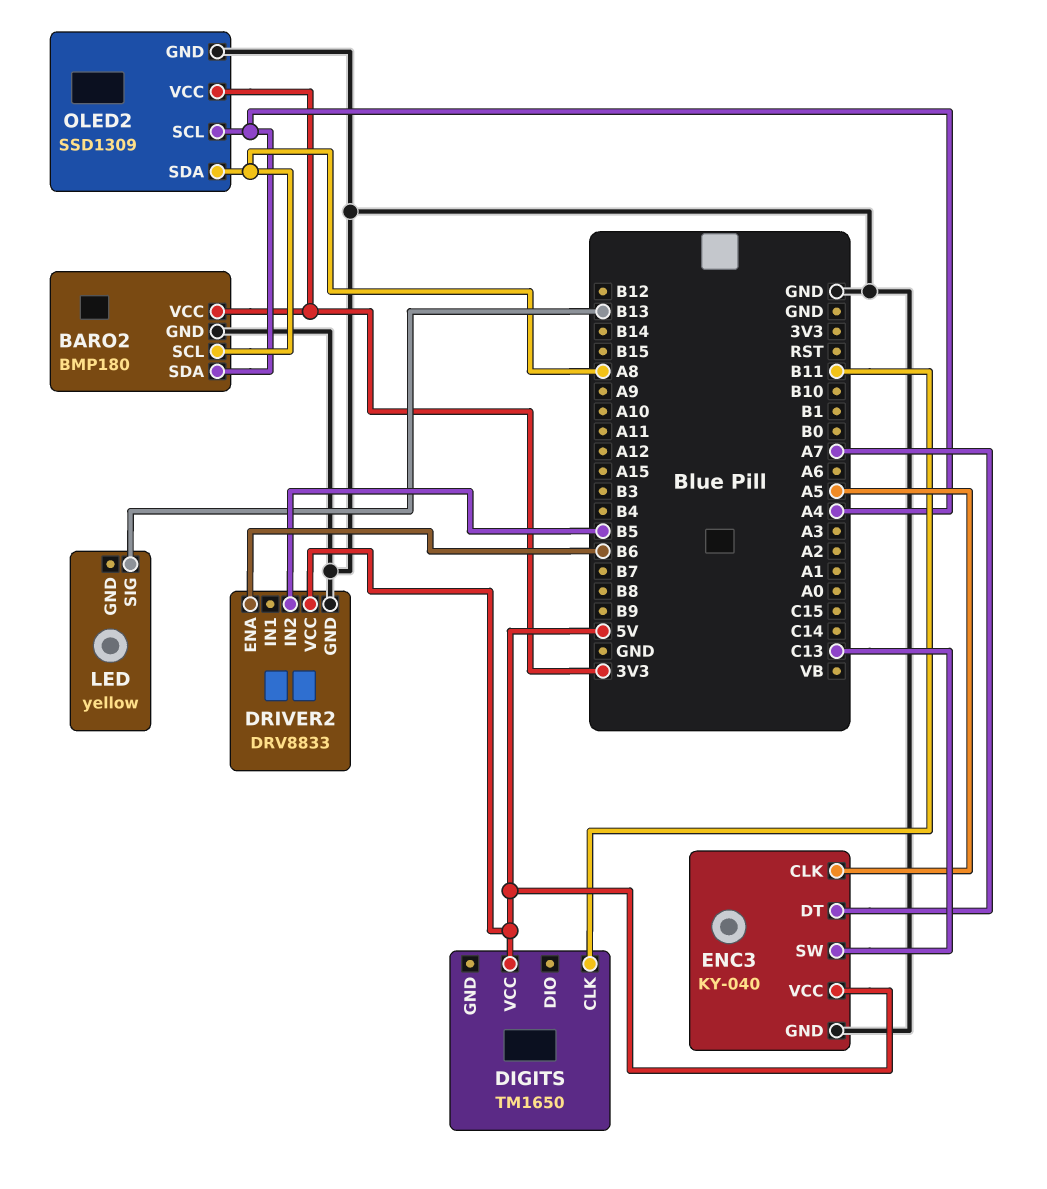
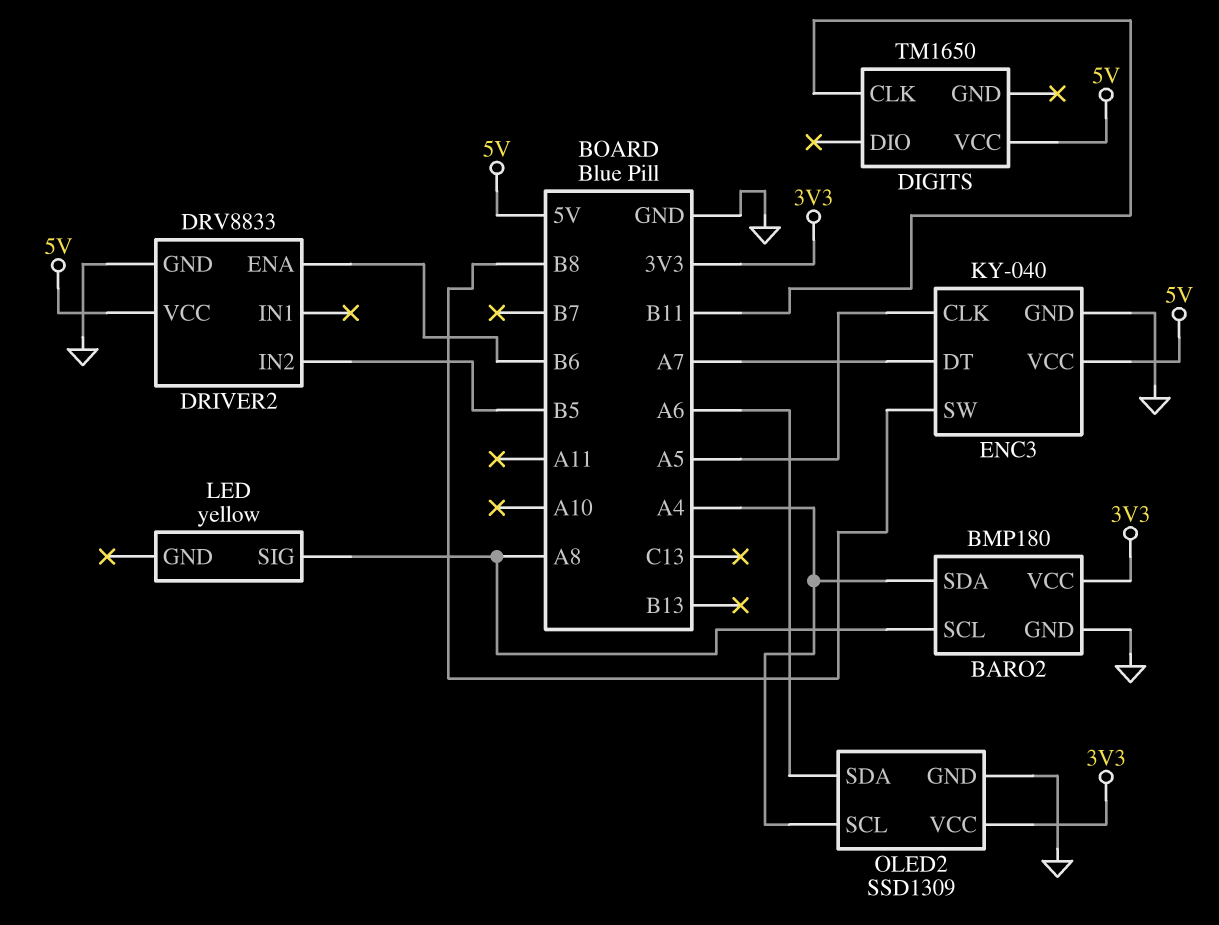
ENC3 pin SW: C13 -> B8
LED pin SIG: B13 -> A8
OLED2 pin SDA: A8 -> A6

